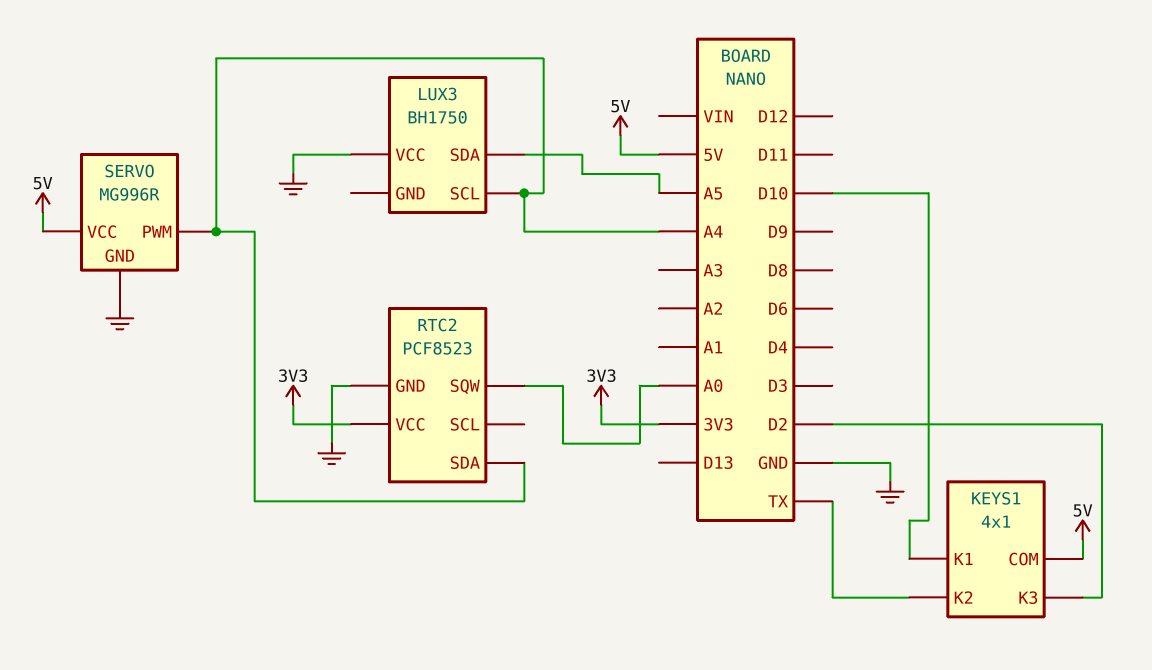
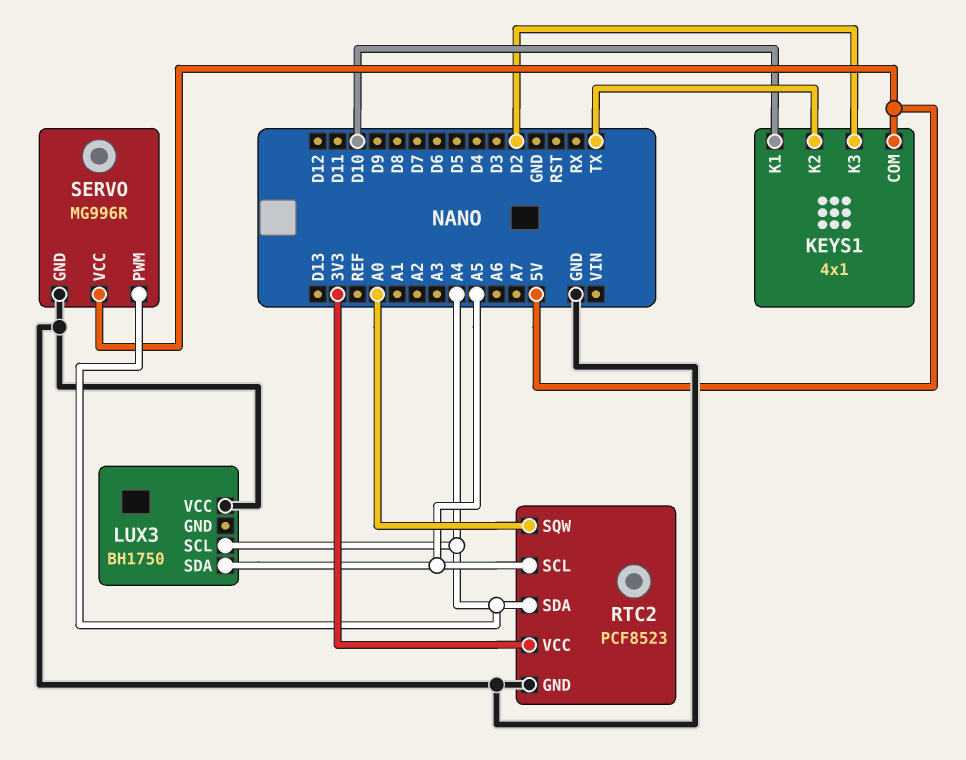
RTC2 pin SCL: none -> A5

